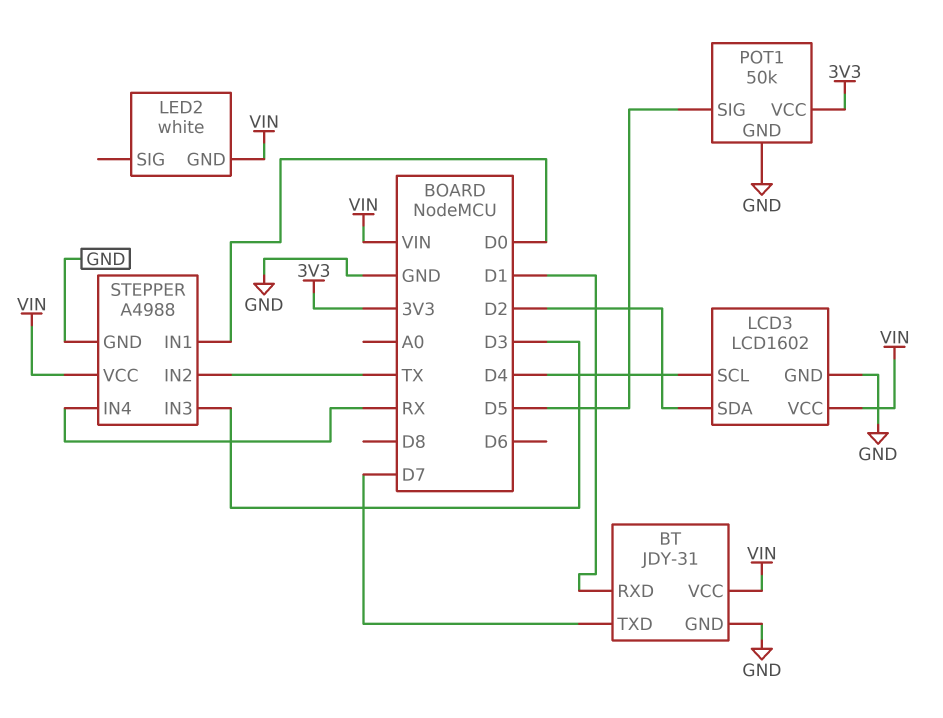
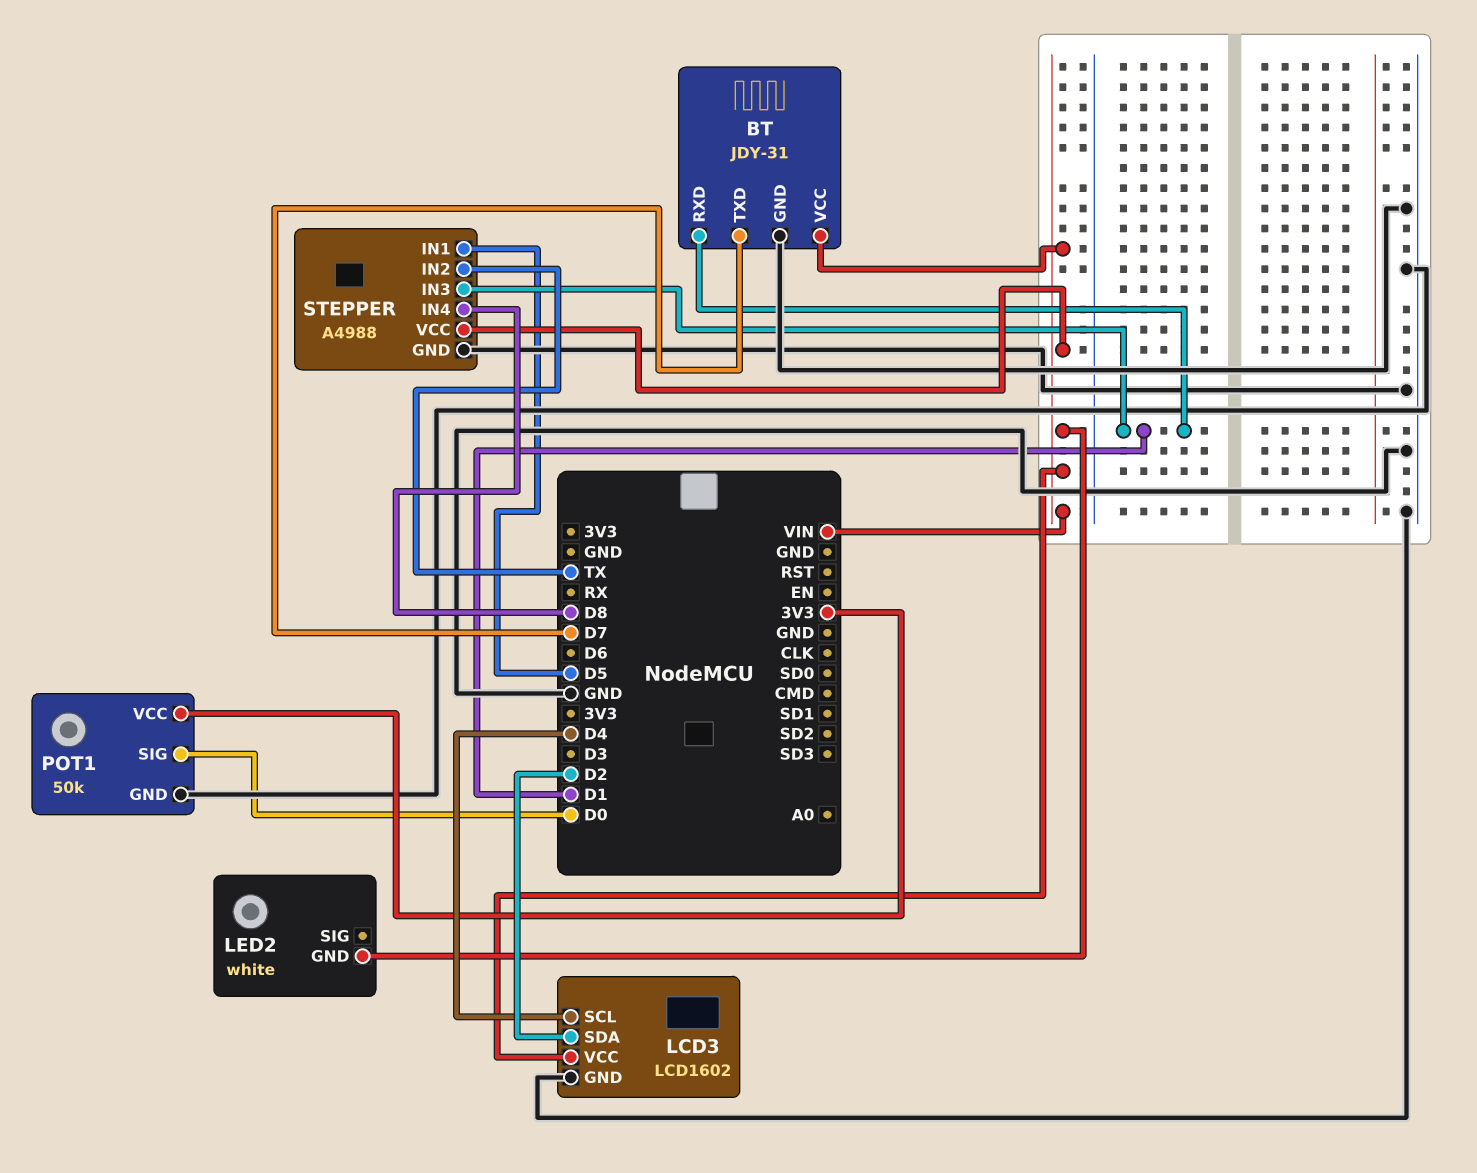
POT1 pin SIG: D5 -> D0
STEPPER pin IN1: D0 -> D5
STEPPER pin IN3: D3 -> D1
STEPPER pin IN4: RX -> D8

